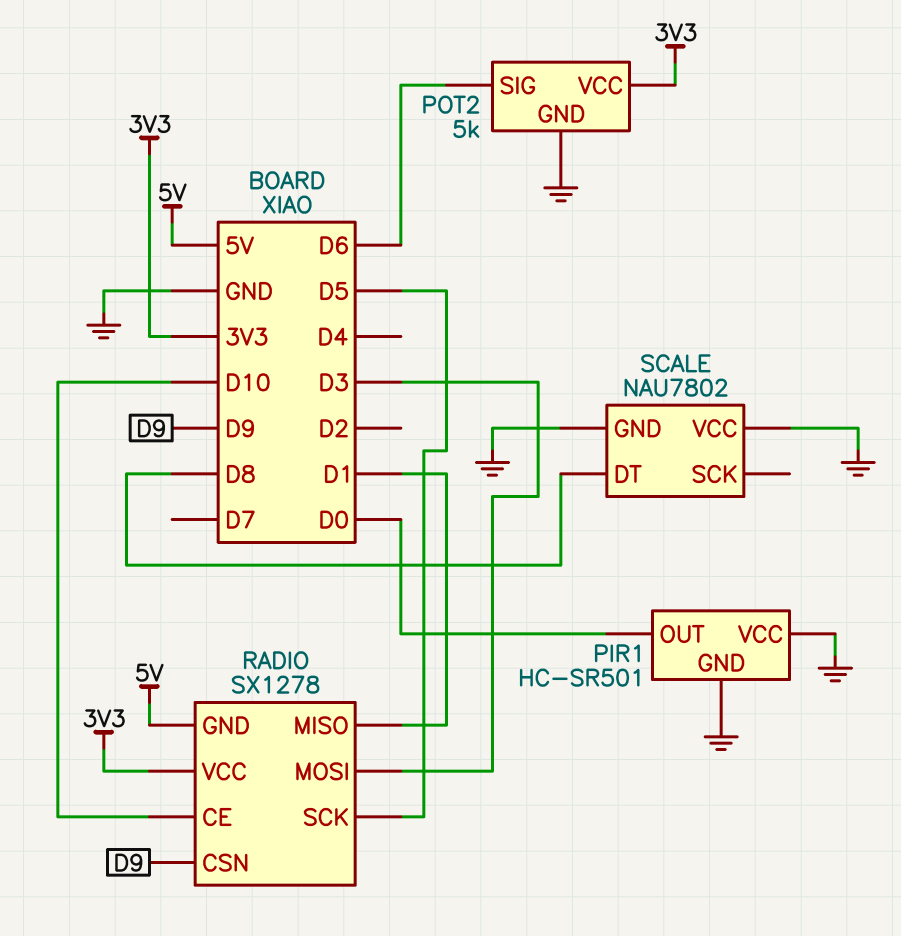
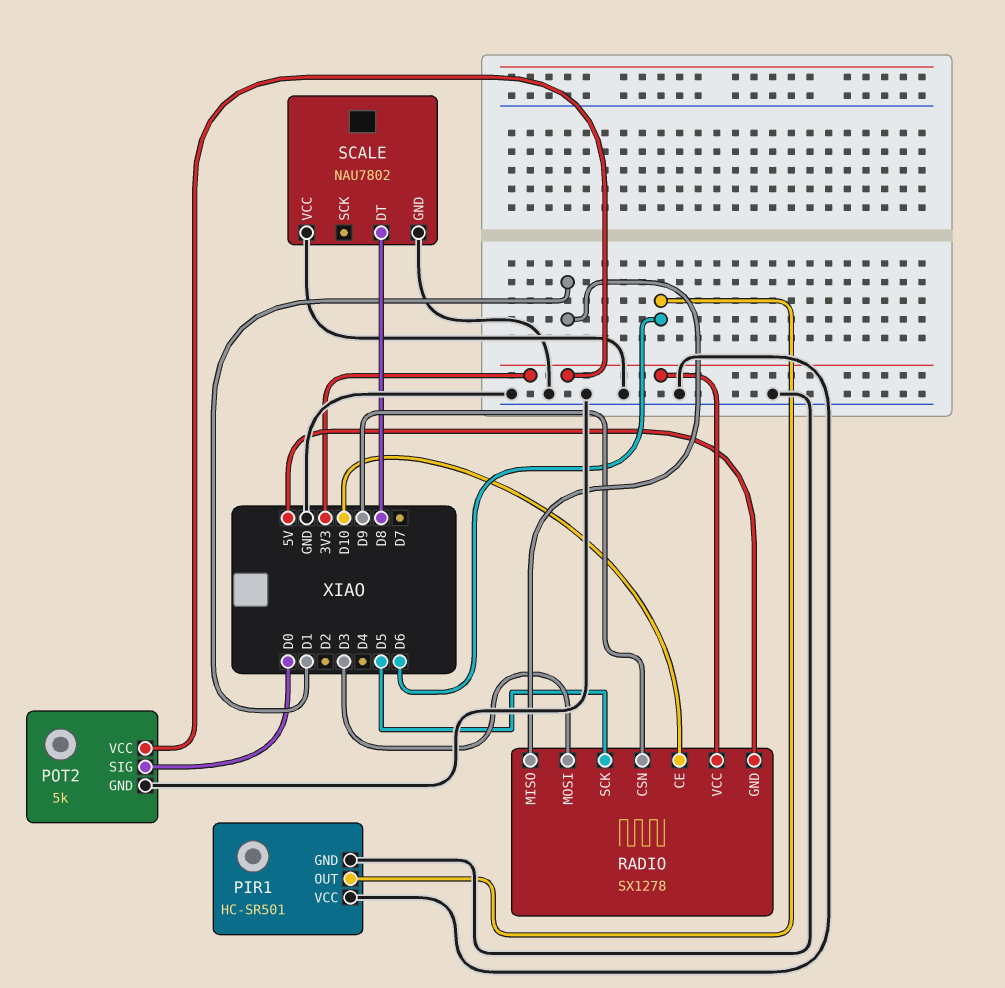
PIR1 pin OUT: D0 -> D6
POT2 pin SIG: D6 -> D0

